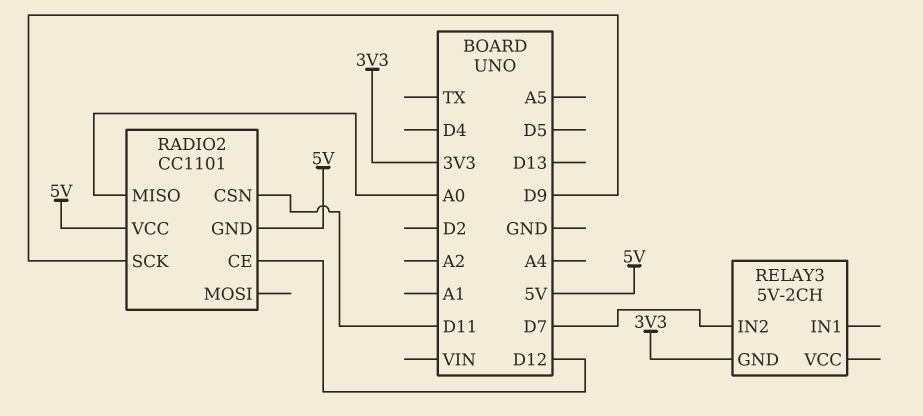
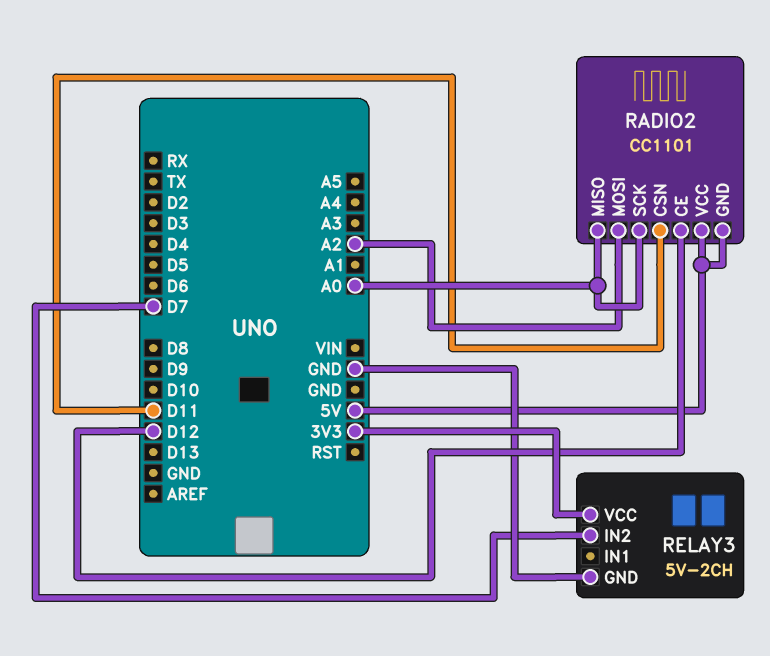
RADIO2 pin MOSI: none -> A2
RADIO2 pin SCK: D9 -> A0
RELAY3 pin GND: 3V3 -> GND
RELAY3 pin VCC: none -> 3V3

